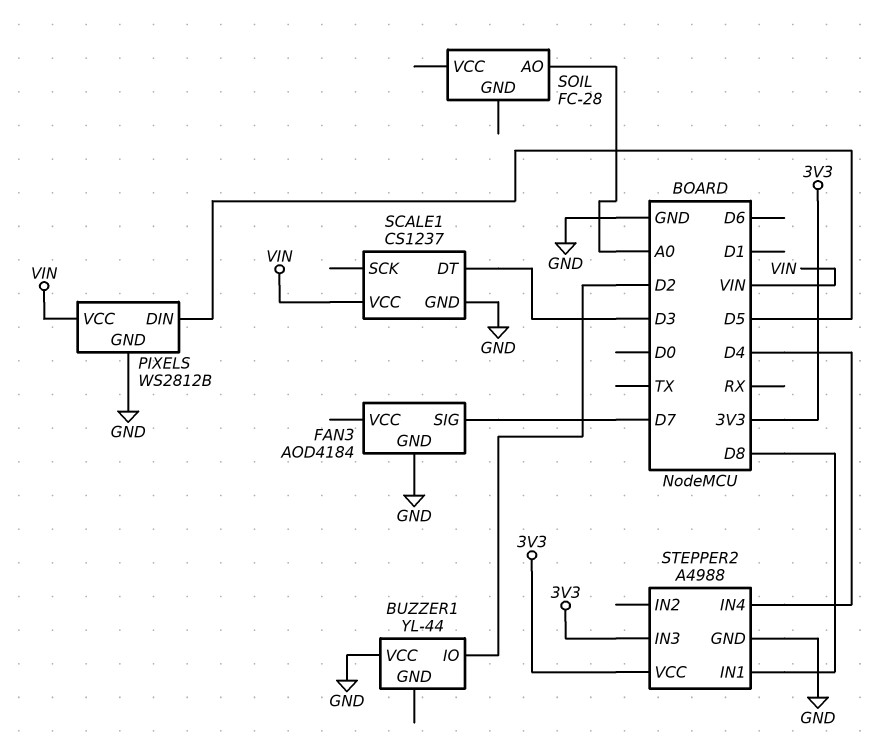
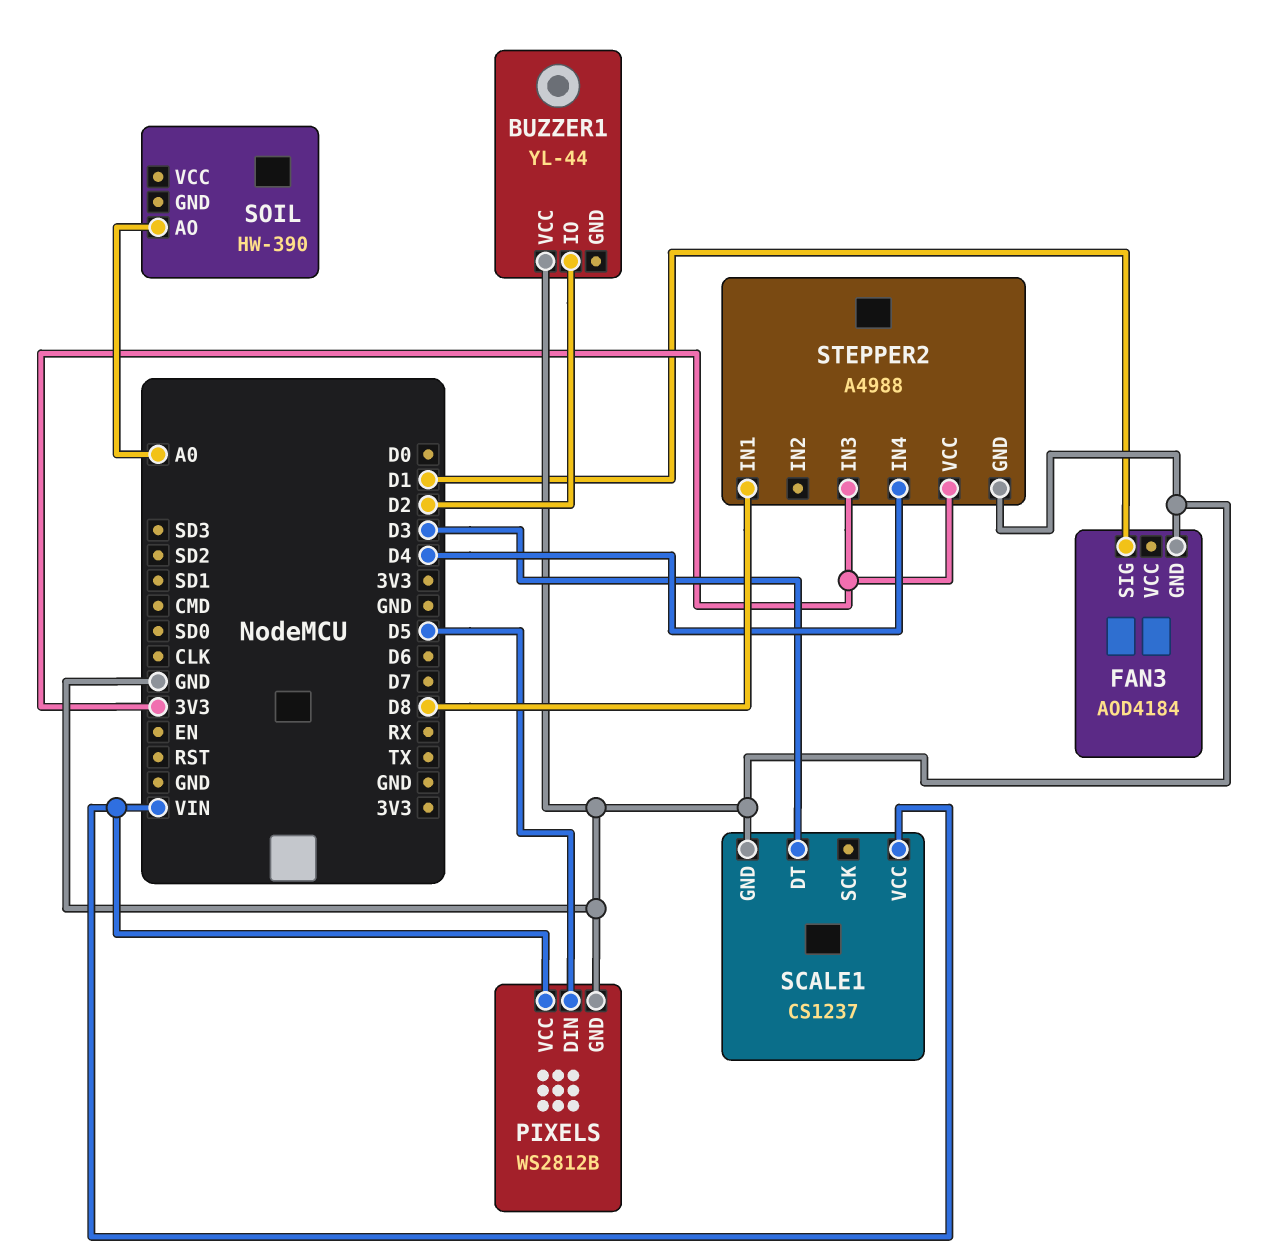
FAN3 pin SIG: D7 -> D1
SOIL: FC-28 -> HW-390

